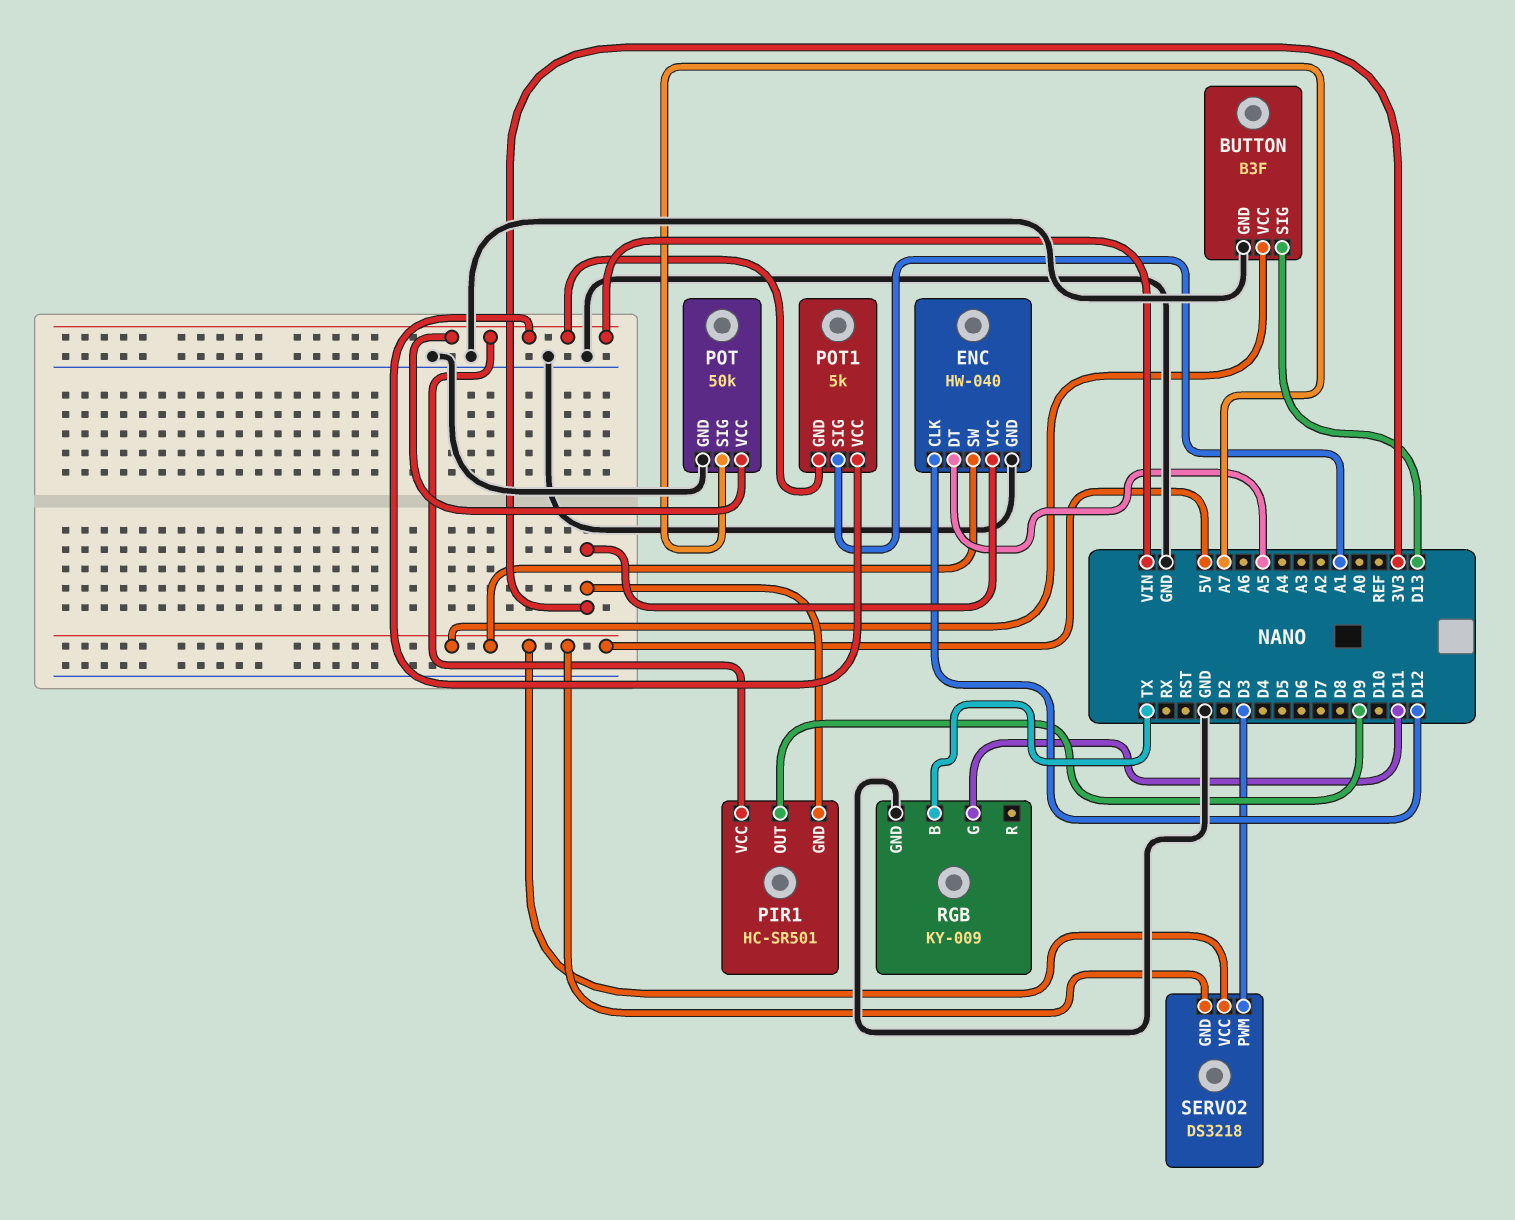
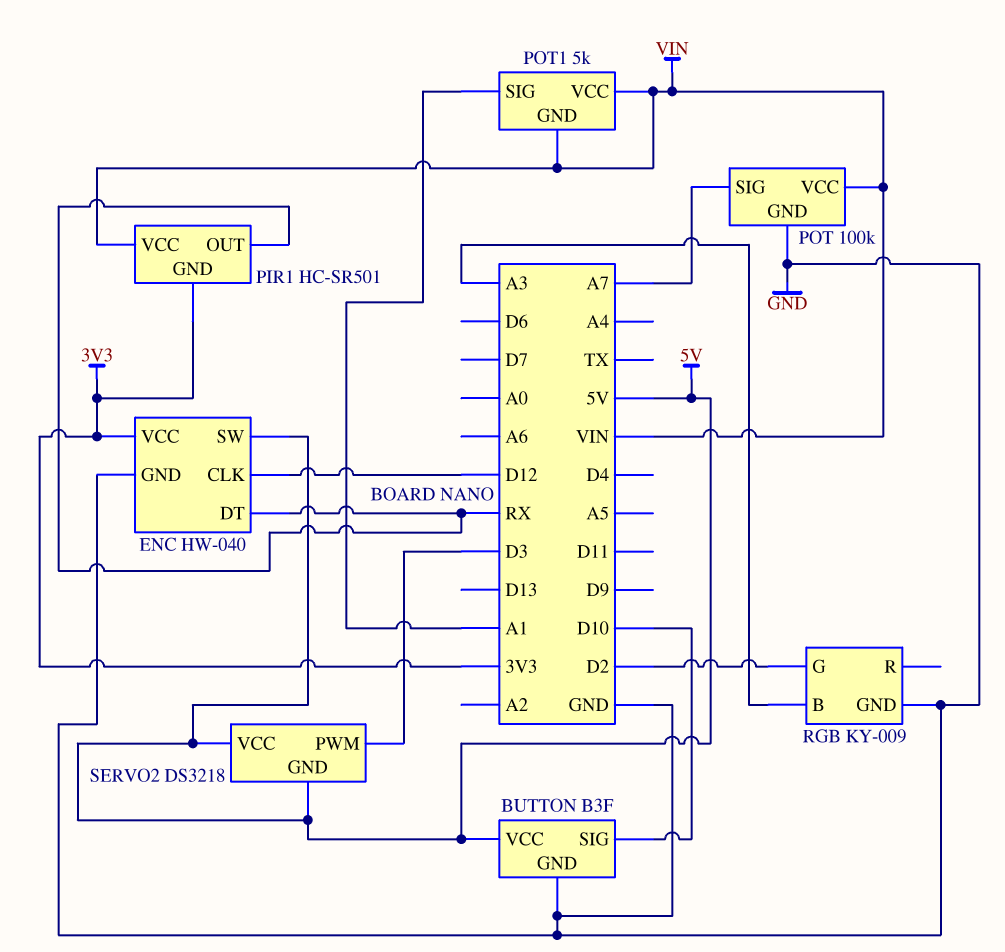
BUTTON pin SIG: D13 -> D10
ENC pin DT: A5 -> RX
PIR1 pin OUT: D9 -> RX
POT: 50k -> 100k
RGB pin B: TX -> A3
RGB pin G: D11 -> D2

